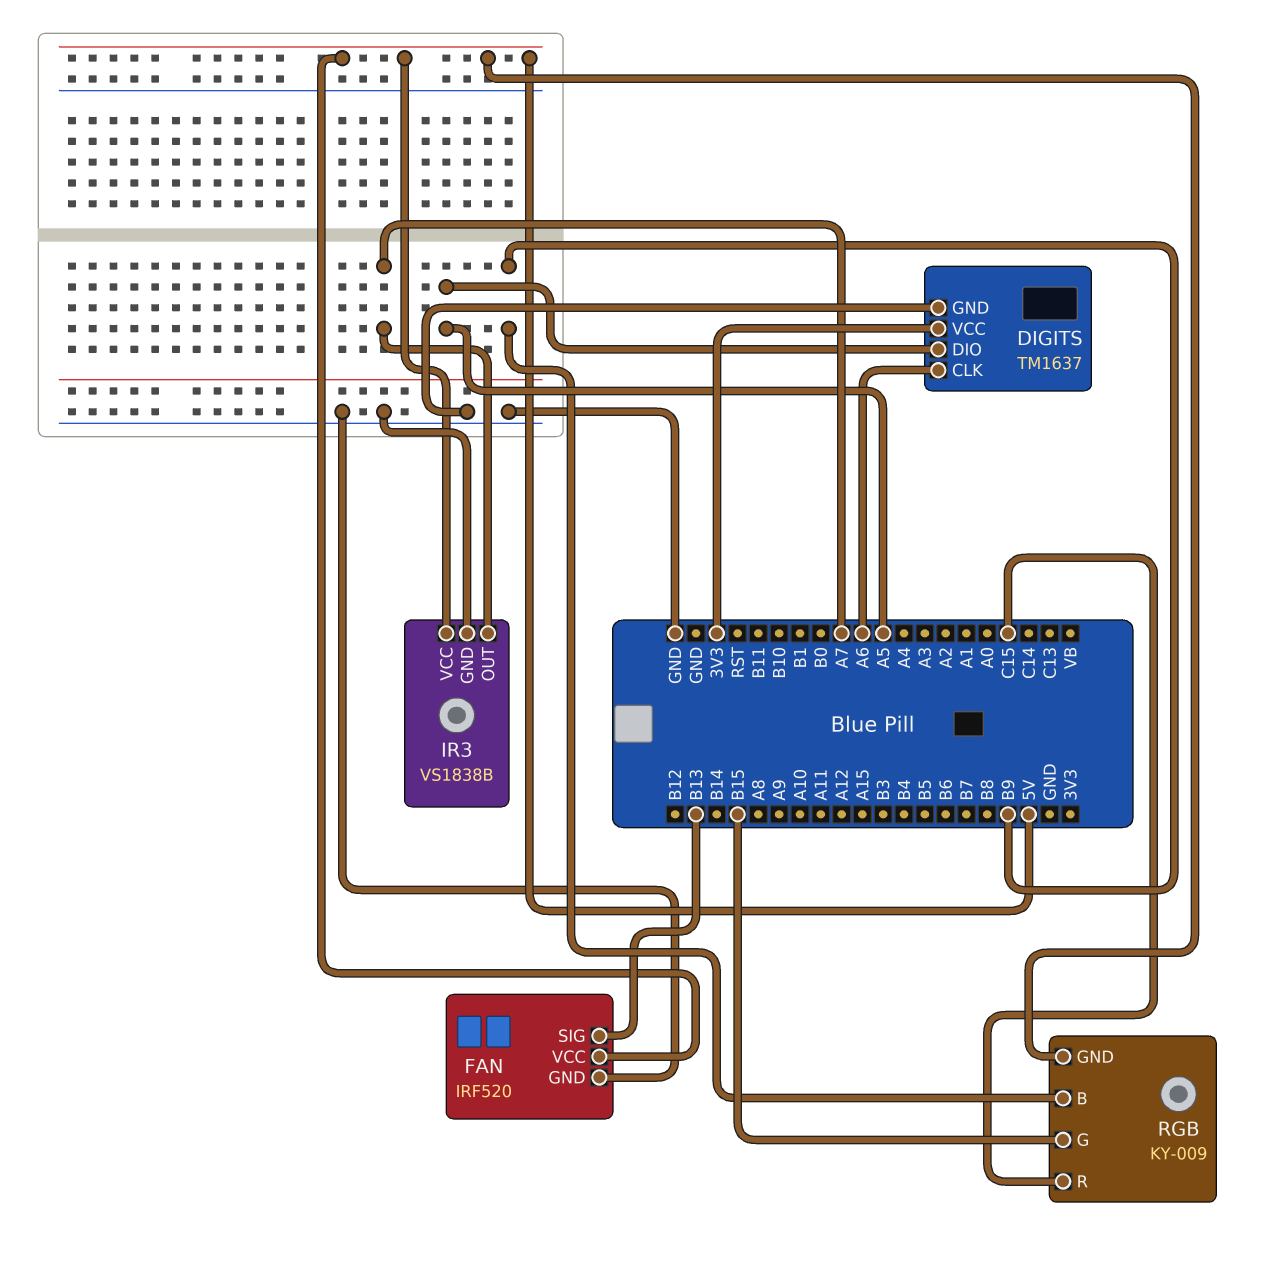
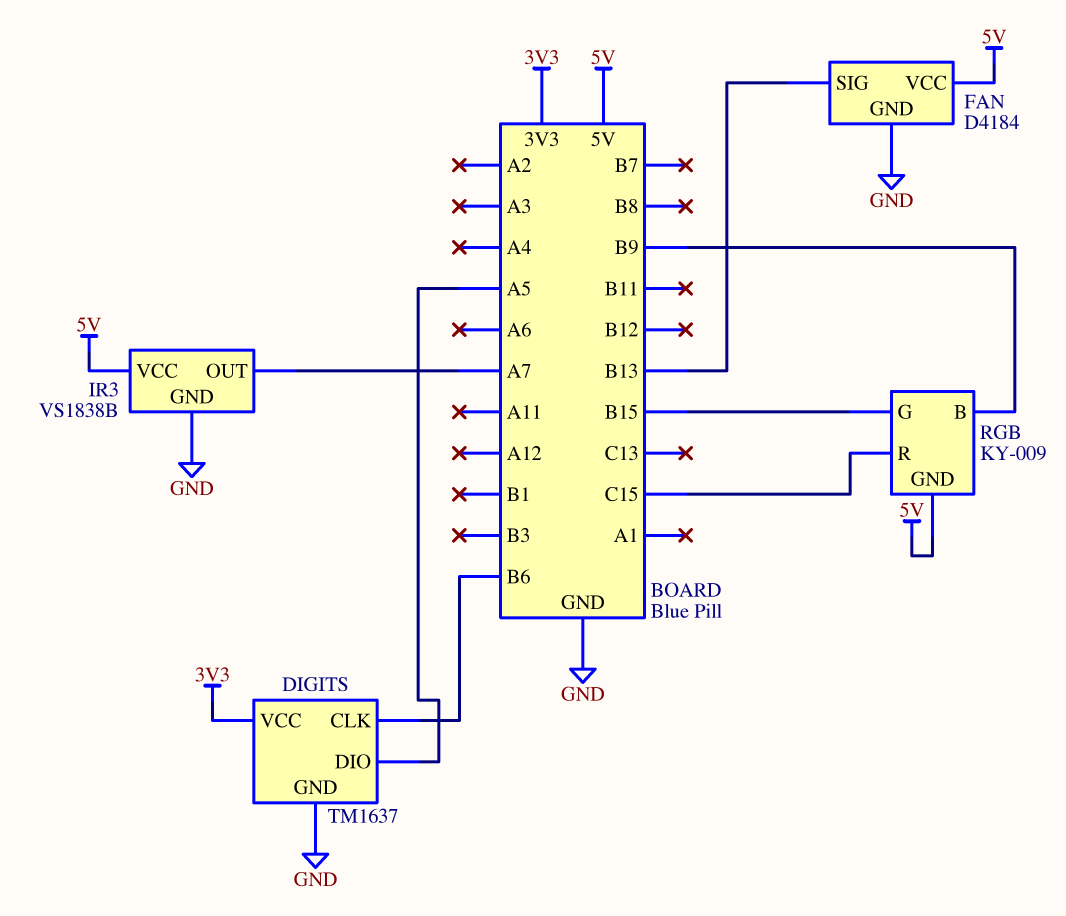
DIGITS pin CLK: A6 -> B6
FAN: IRF520 -> D4184

